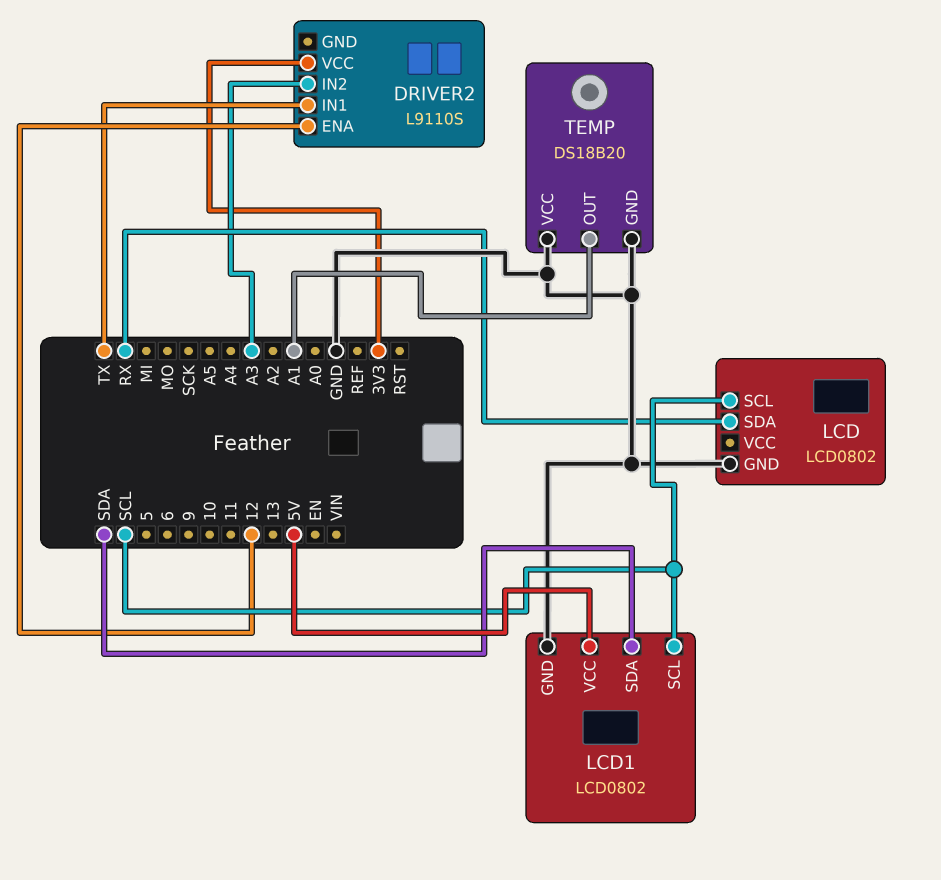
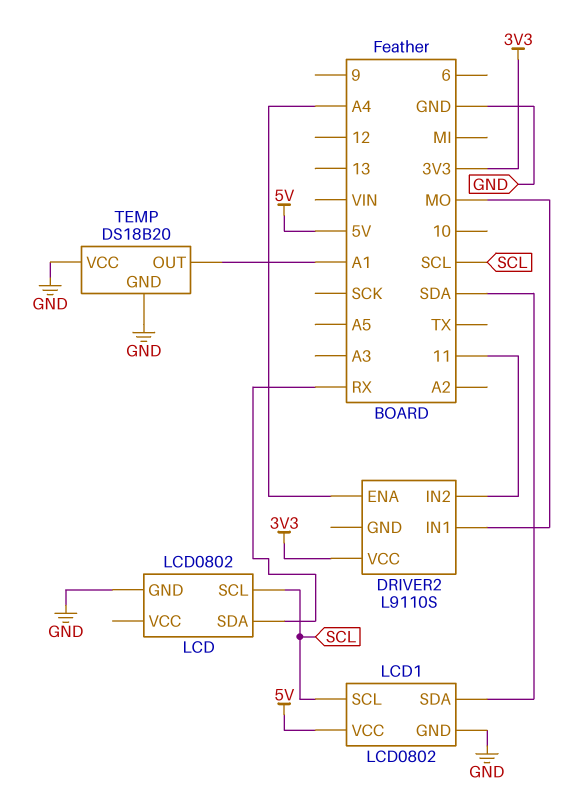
DRIVER2 pin ENA: 12 -> A4
DRIVER2 pin IN1: TX -> MO
DRIVER2 pin IN2: A3 -> 11

